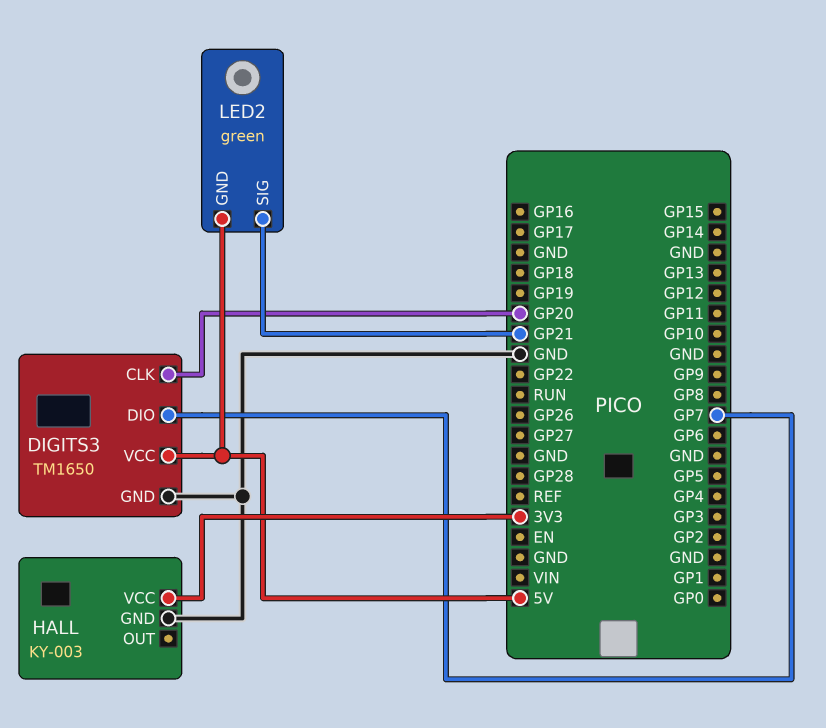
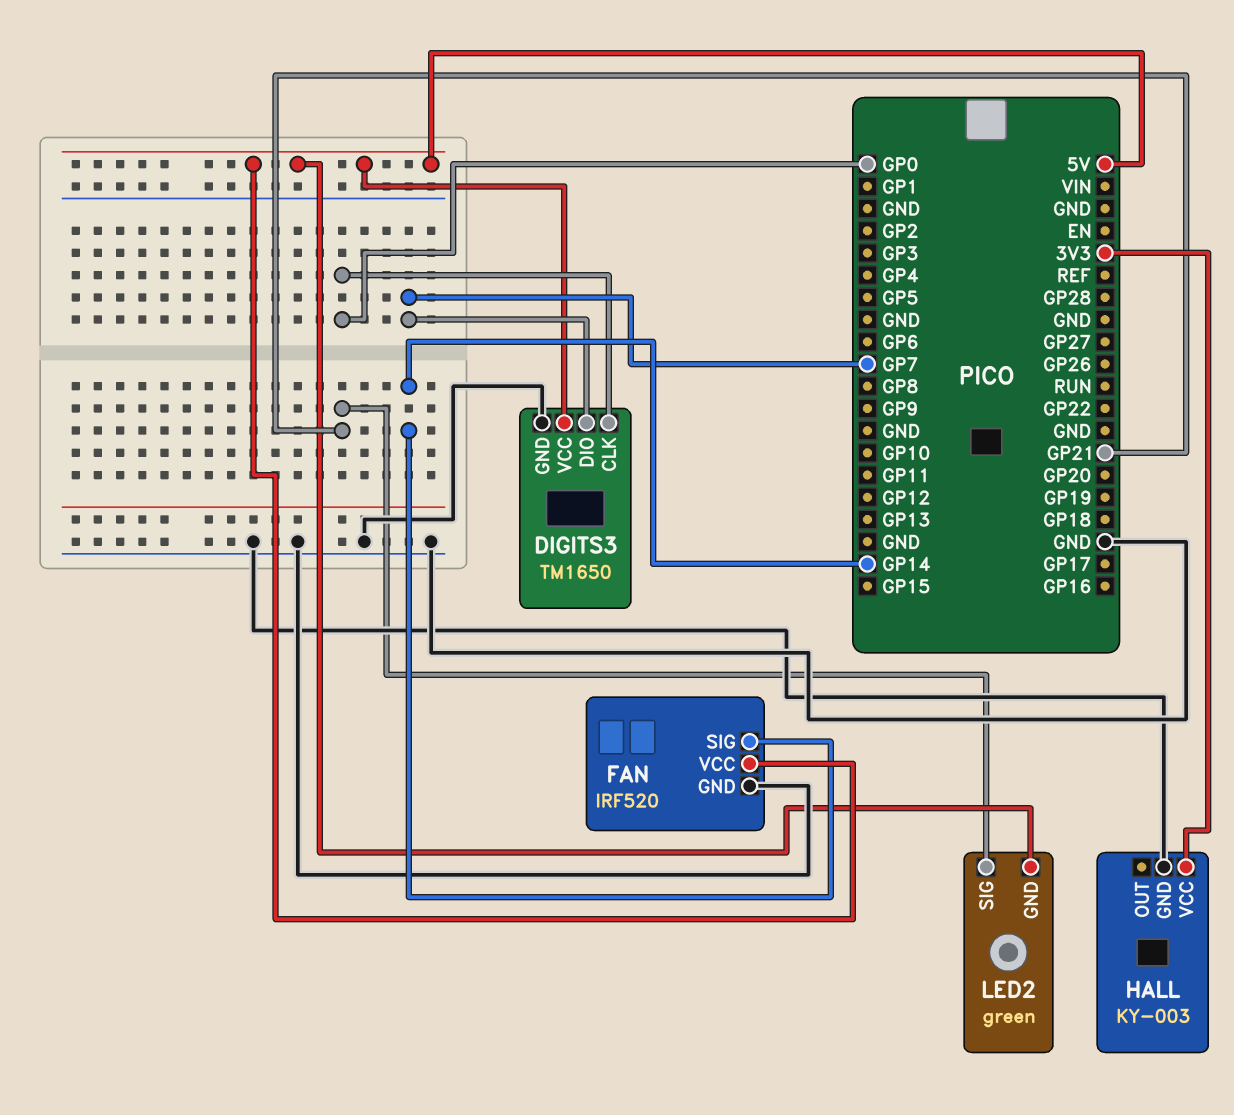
DIGITS3 pin CLK: GP20 -> GP0
FAN: none -> IRF520
FAN pin GND: none -> GND
FAN pin SIG: none -> GP14
FAN pin VCC: none -> 5V

